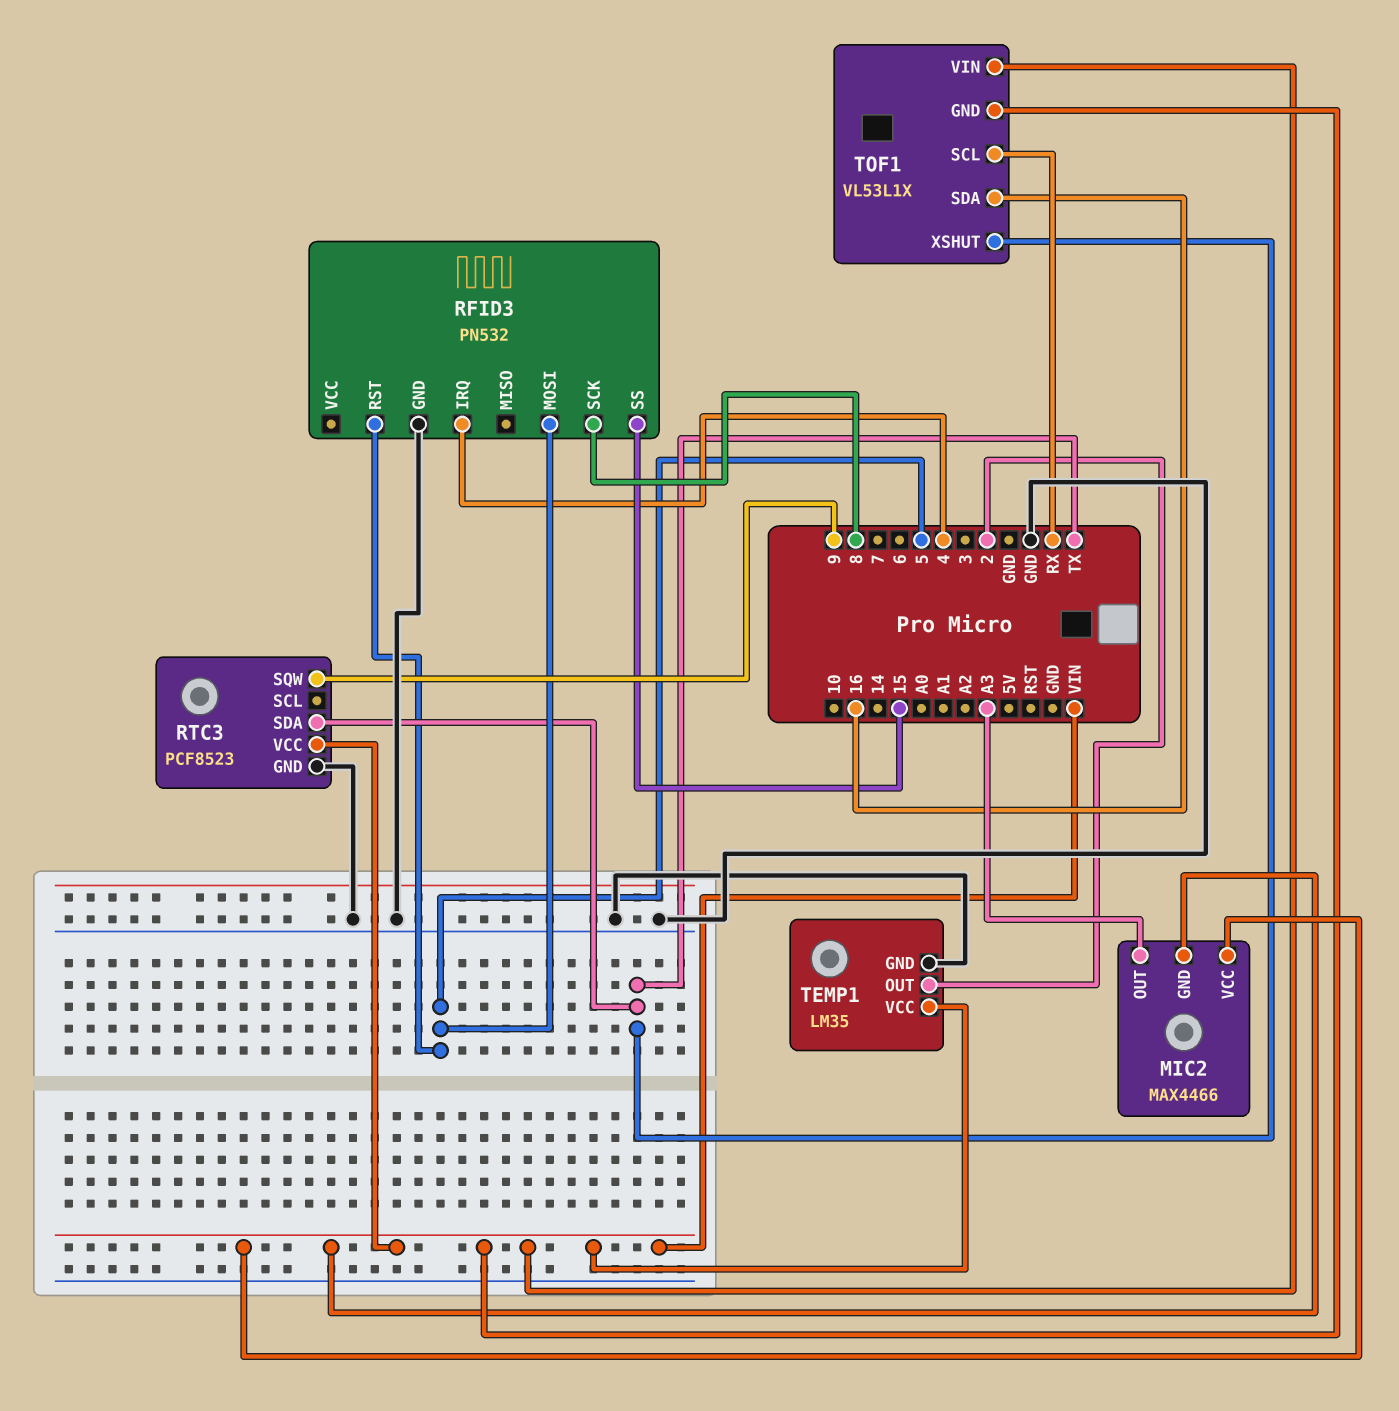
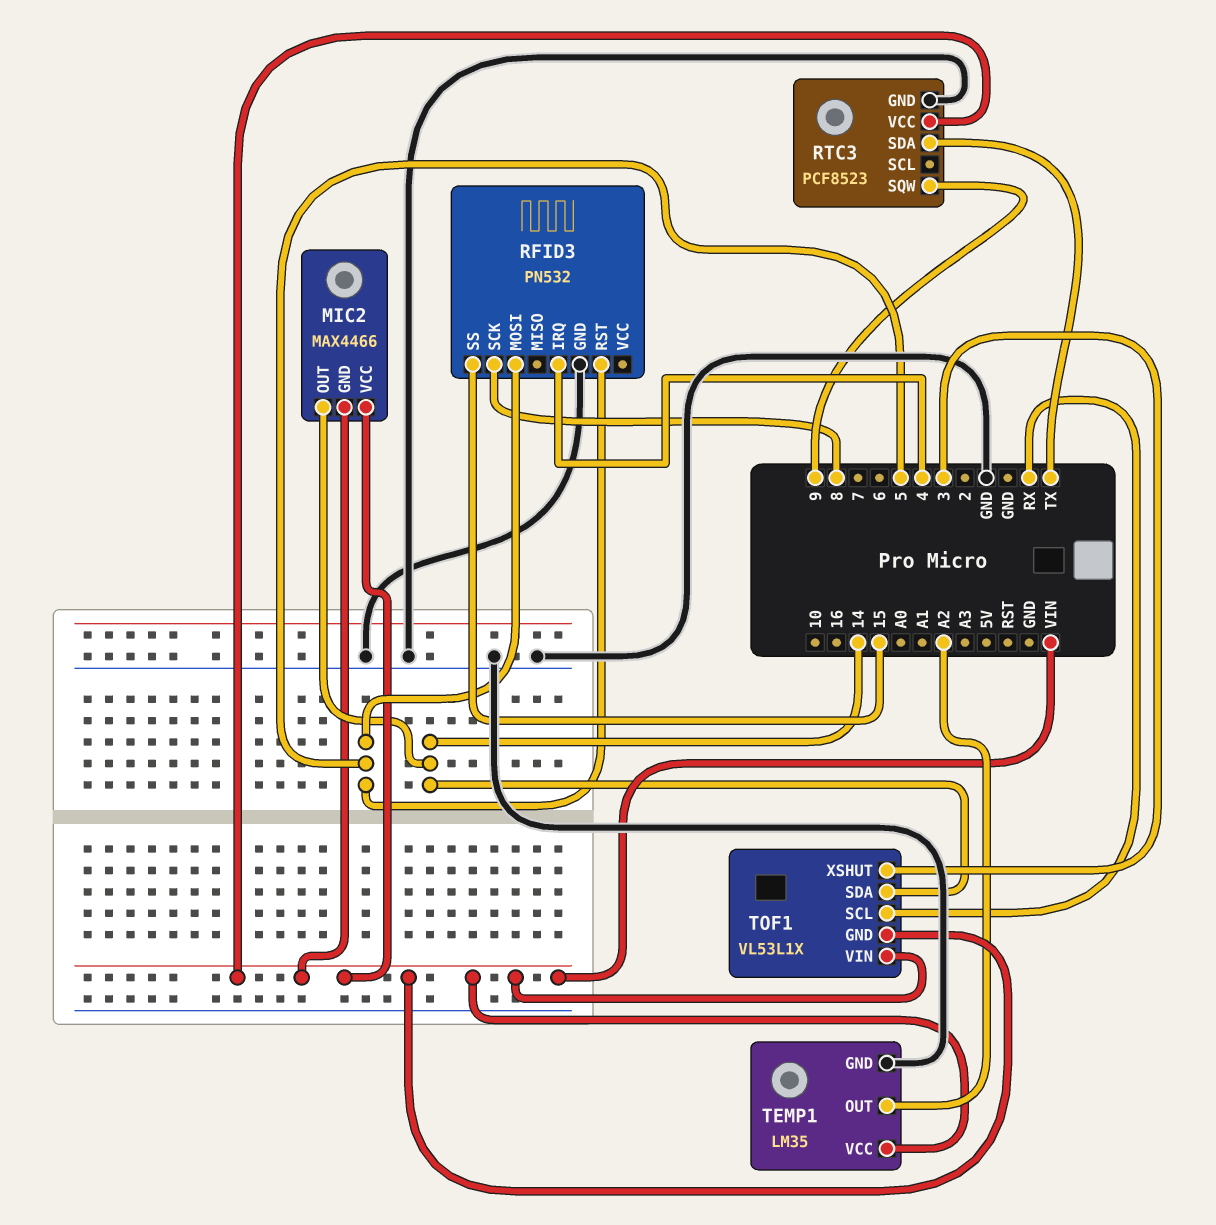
MIC2 pin OUT: A3 -> 14
TEMP1 pin OUT: 2 -> A2
TOF1 pin SDA: 16 -> 14
TOF1 pin XSHUT: TX -> 3

